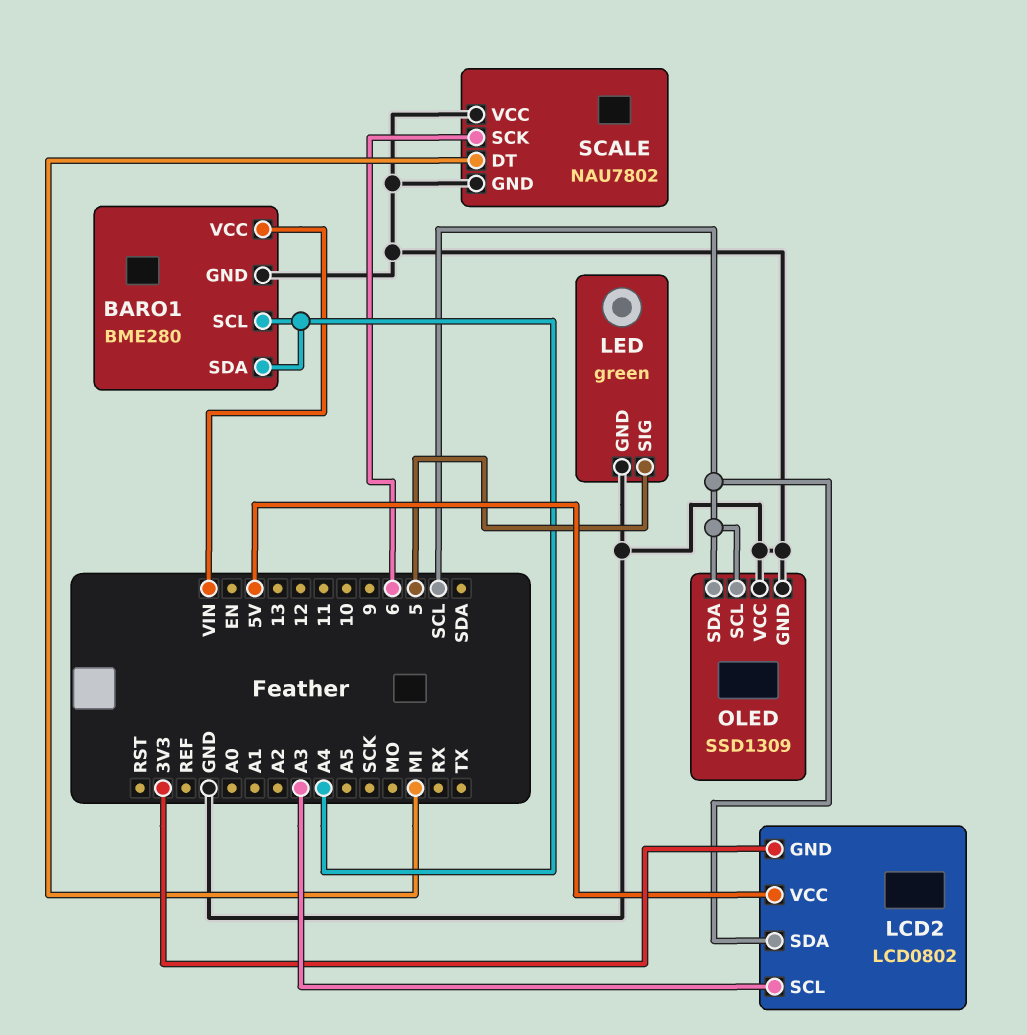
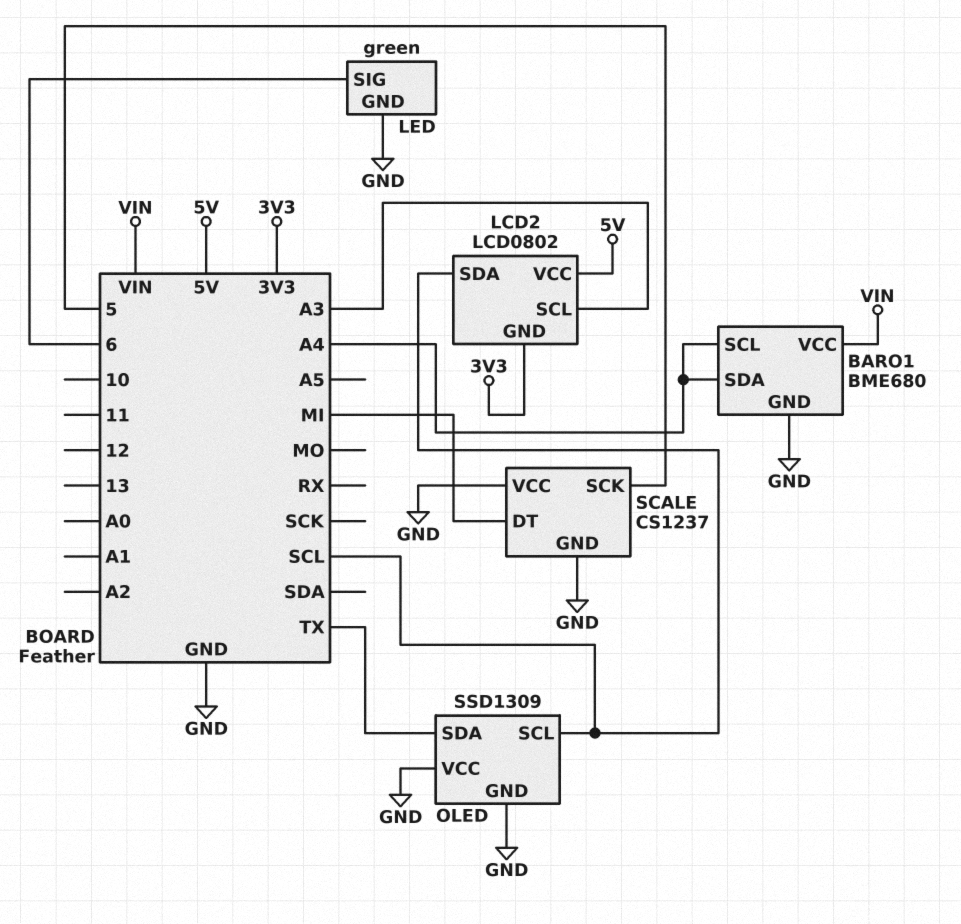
BARO1: BME280 -> BME680
LED pin SIG: 5 -> 6
OLED pin SDA: SCL -> TX
SCALE: NAU7802 -> CS1237
SCALE pin SCK: 6 -> 5

